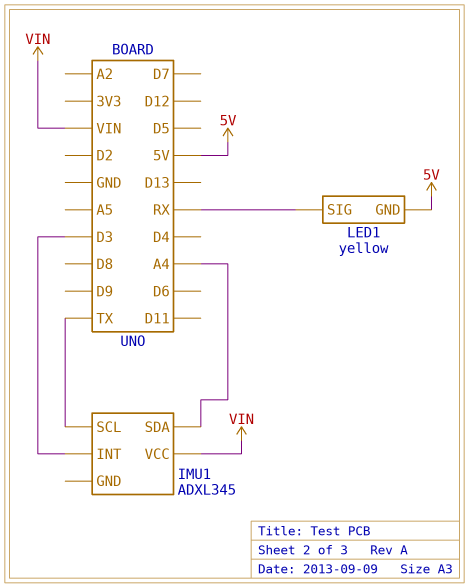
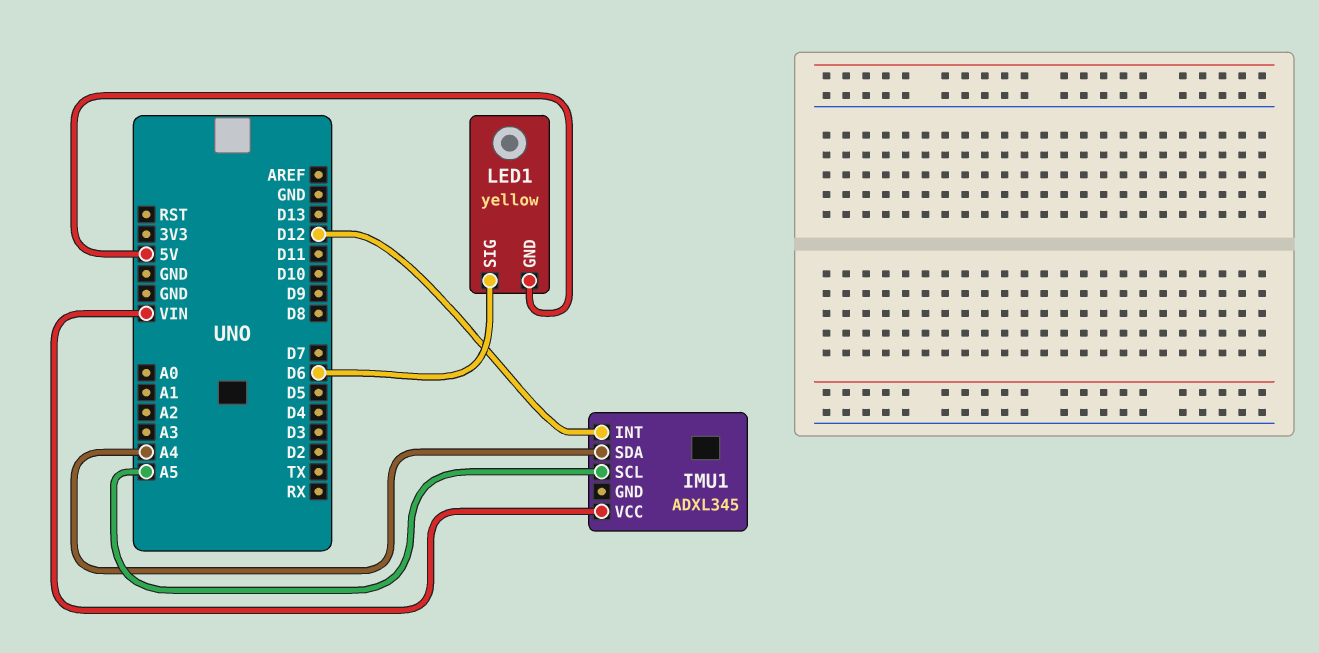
IMU1 pin INT: D3 -> D12
IMU1 pin SCL: TX -> A5
LED1 pin SIG: RX -> D6

